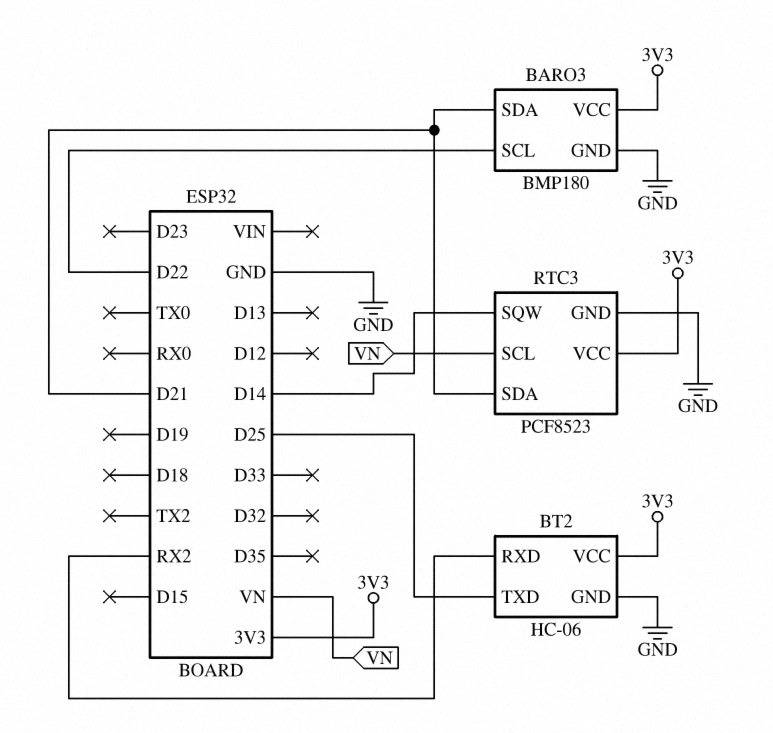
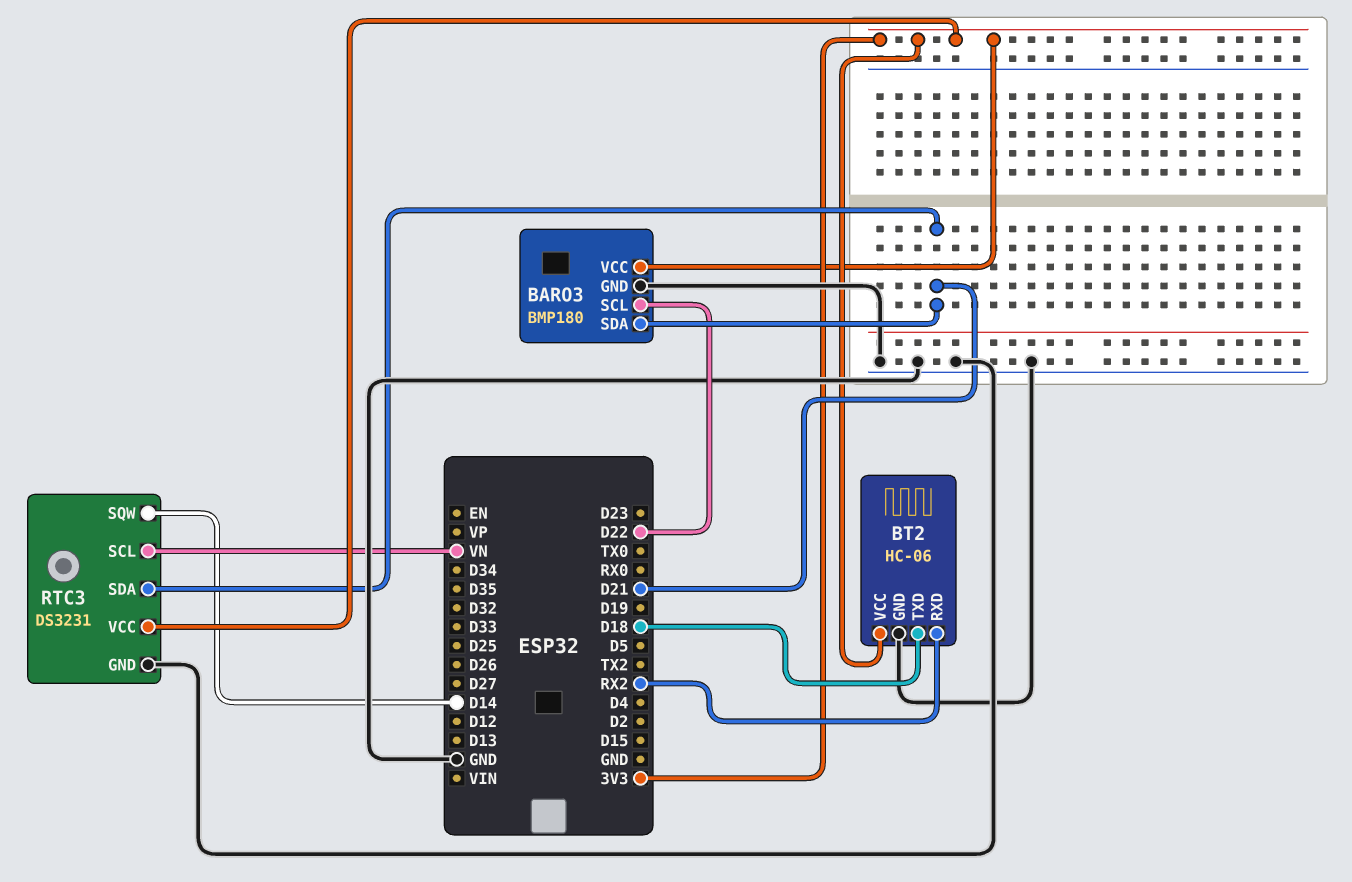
BT2 pin TXD: D25 -> D18
RTC3: PCF8523 -> DS3231

